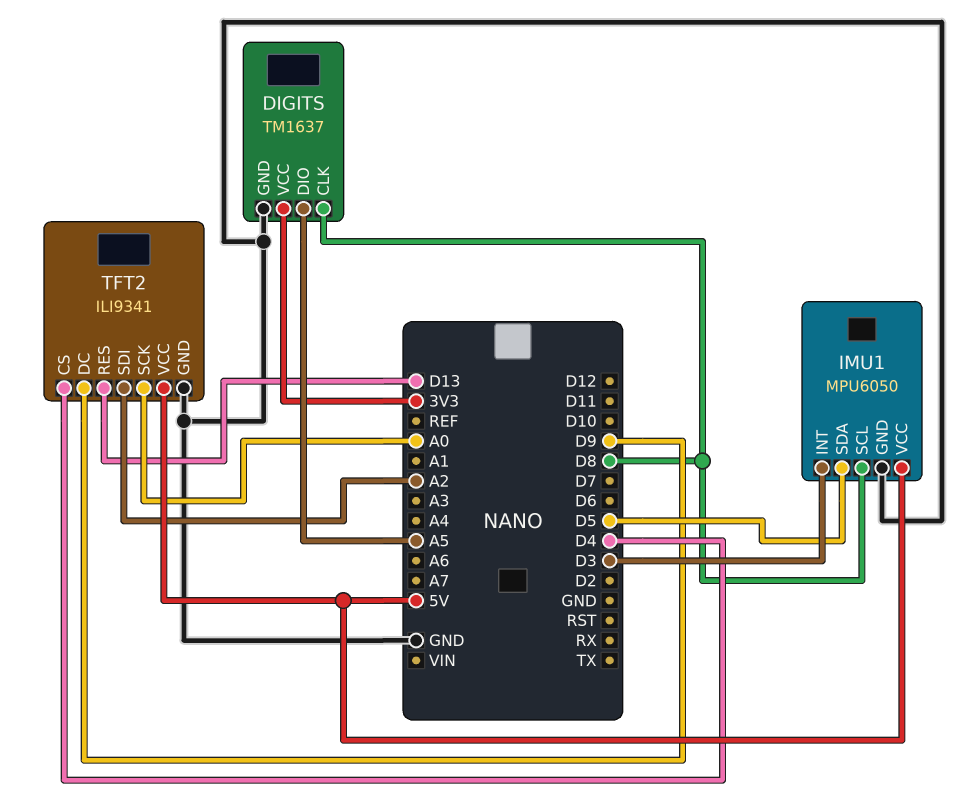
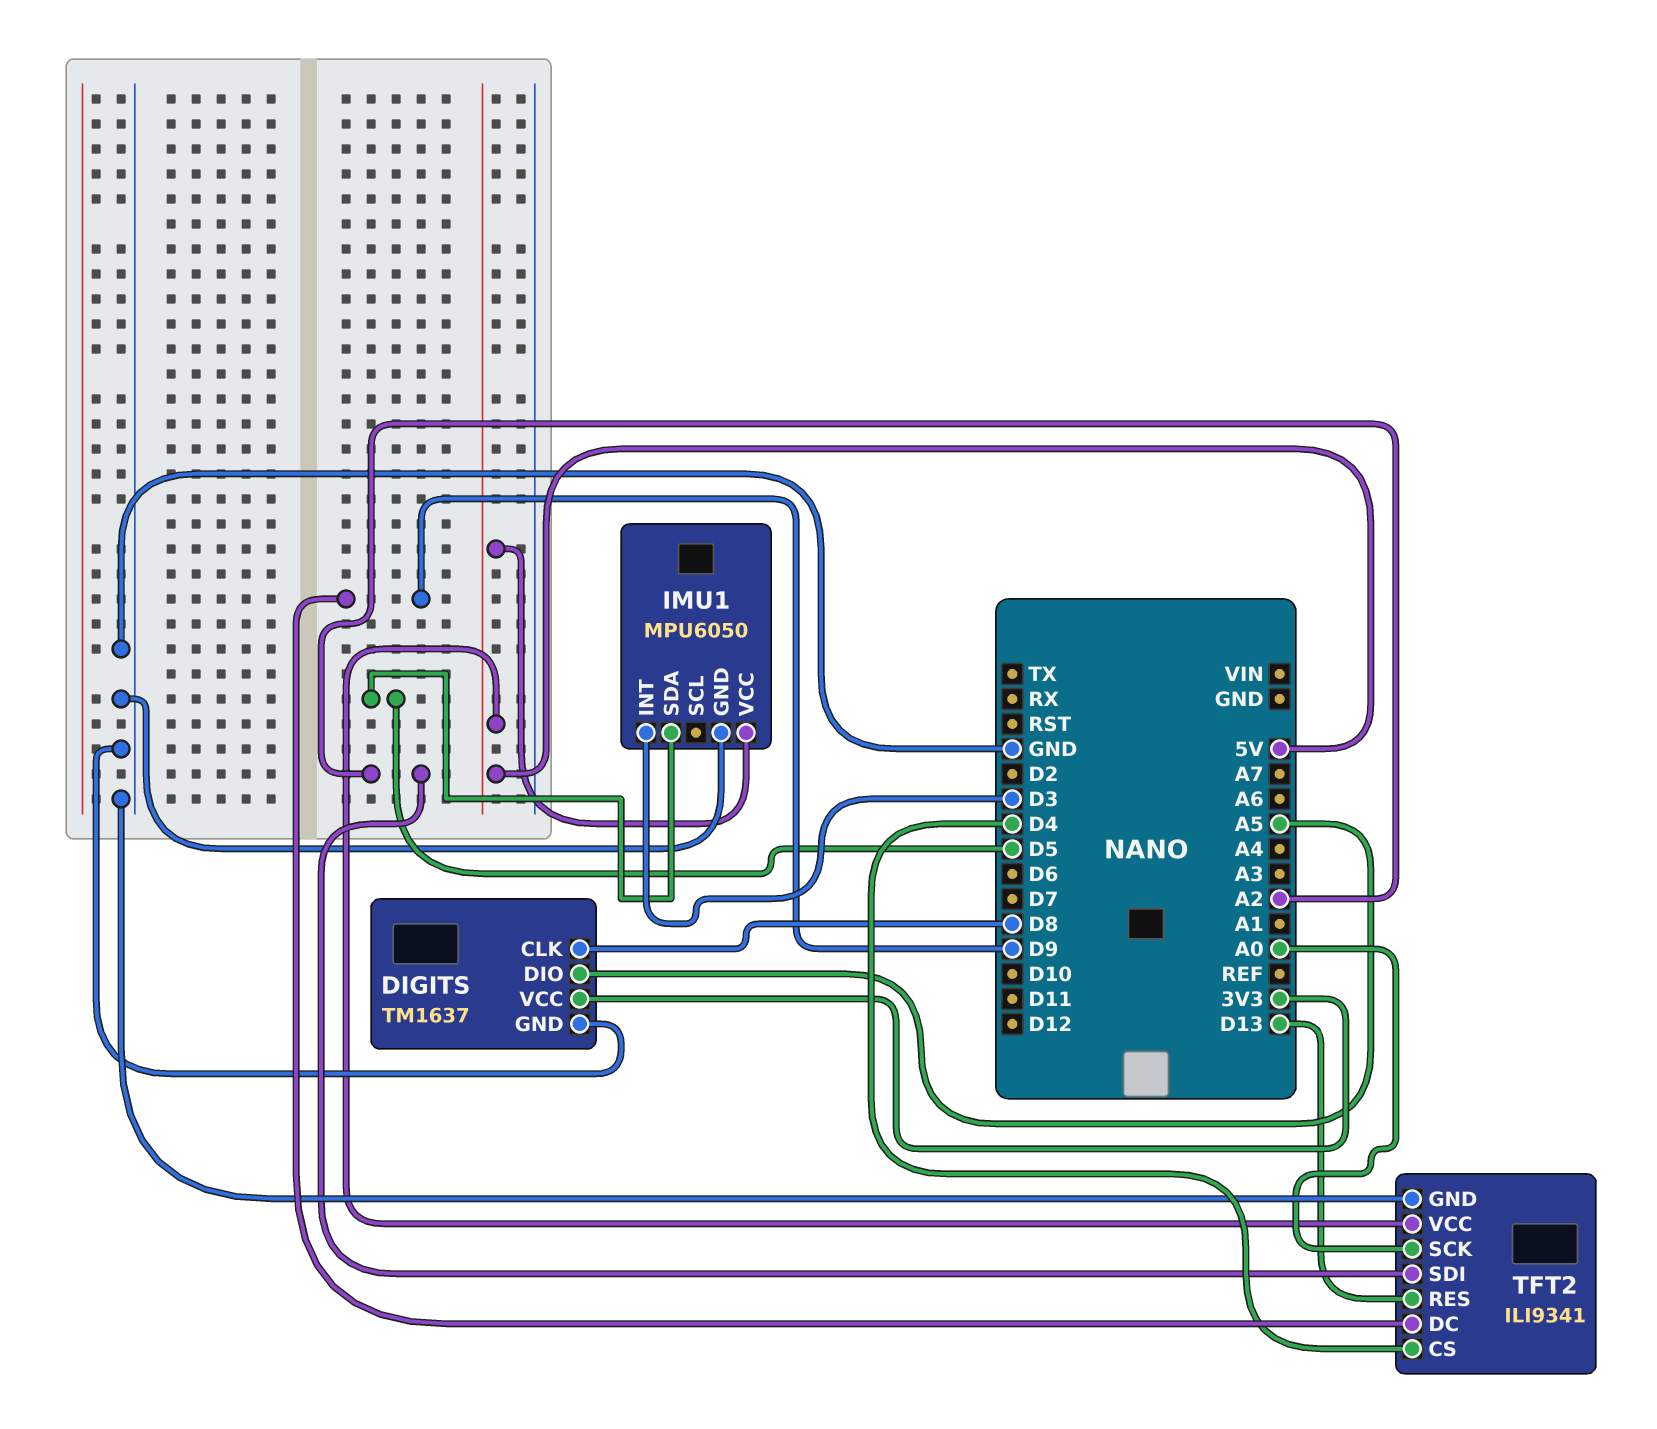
IMU1 pin SCL: D8 -> none

